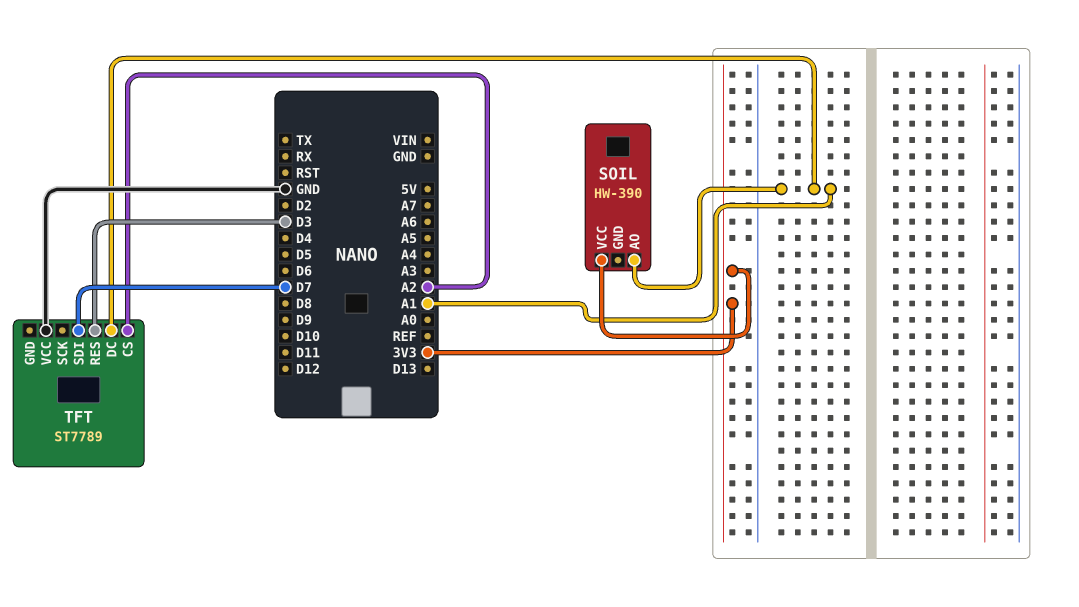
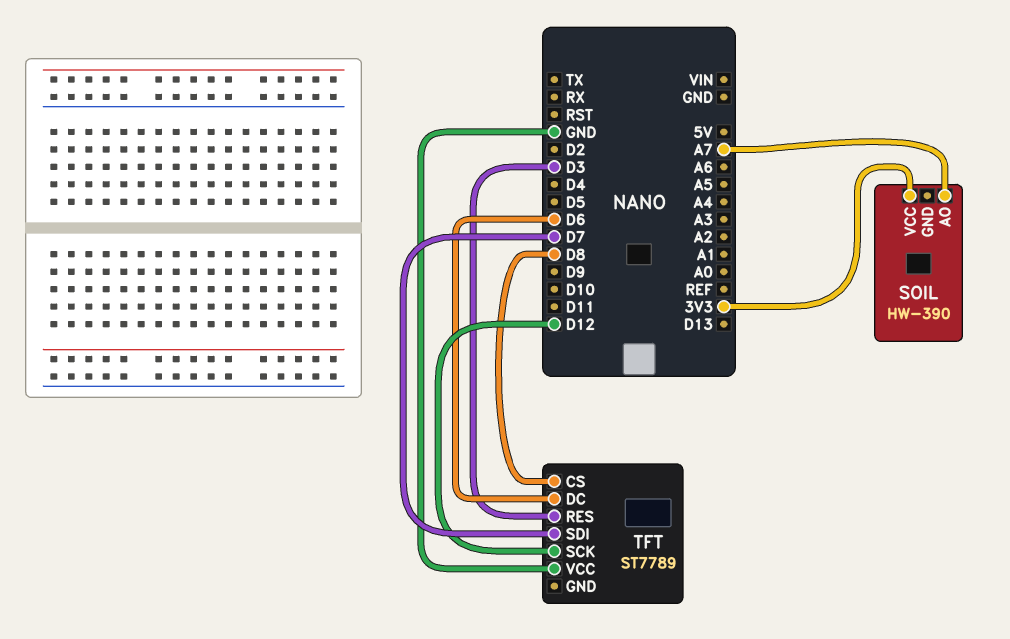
SOIL pin AO: A1 -> A7
TFT pin CS: A2 -> D8
TFT pin DC: A1 -> D6
TFT pin SCK: none -> D12

